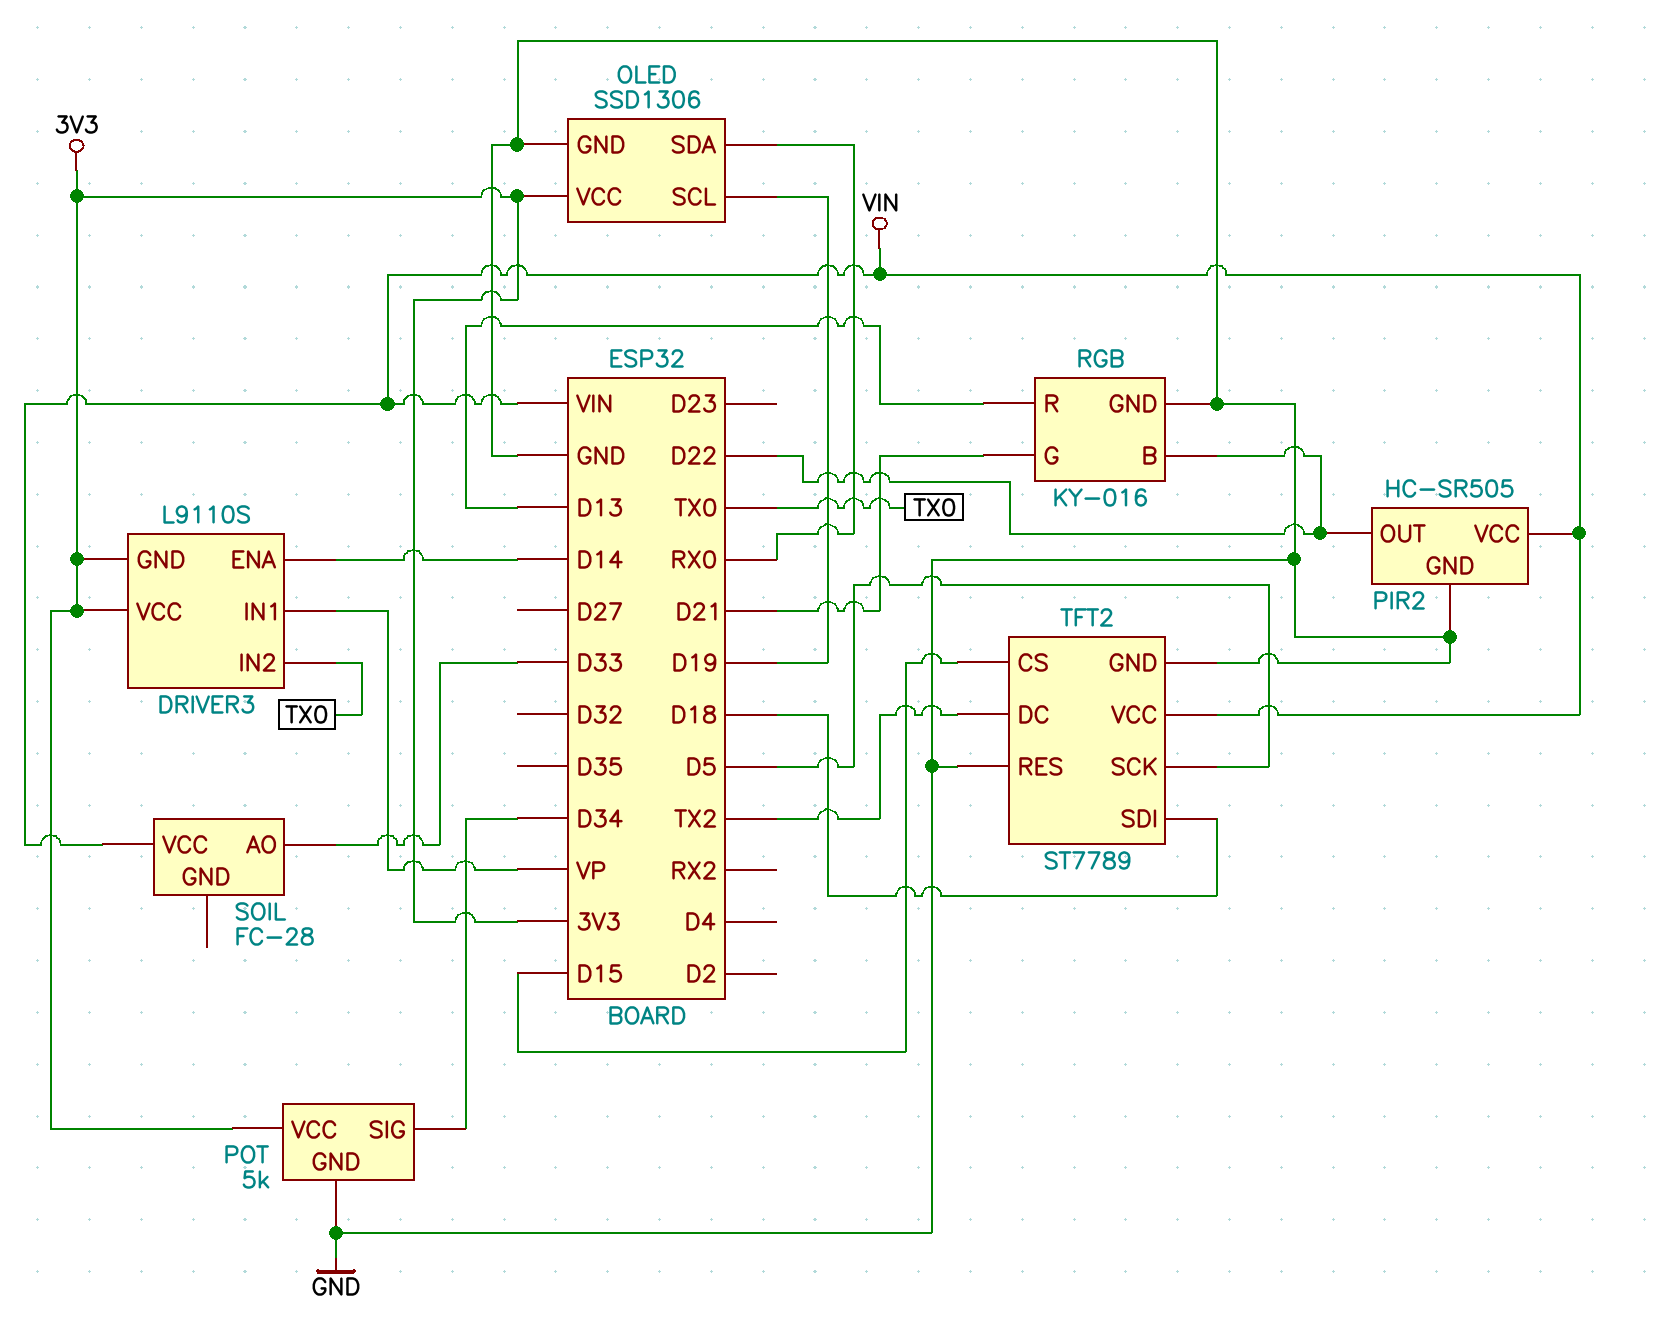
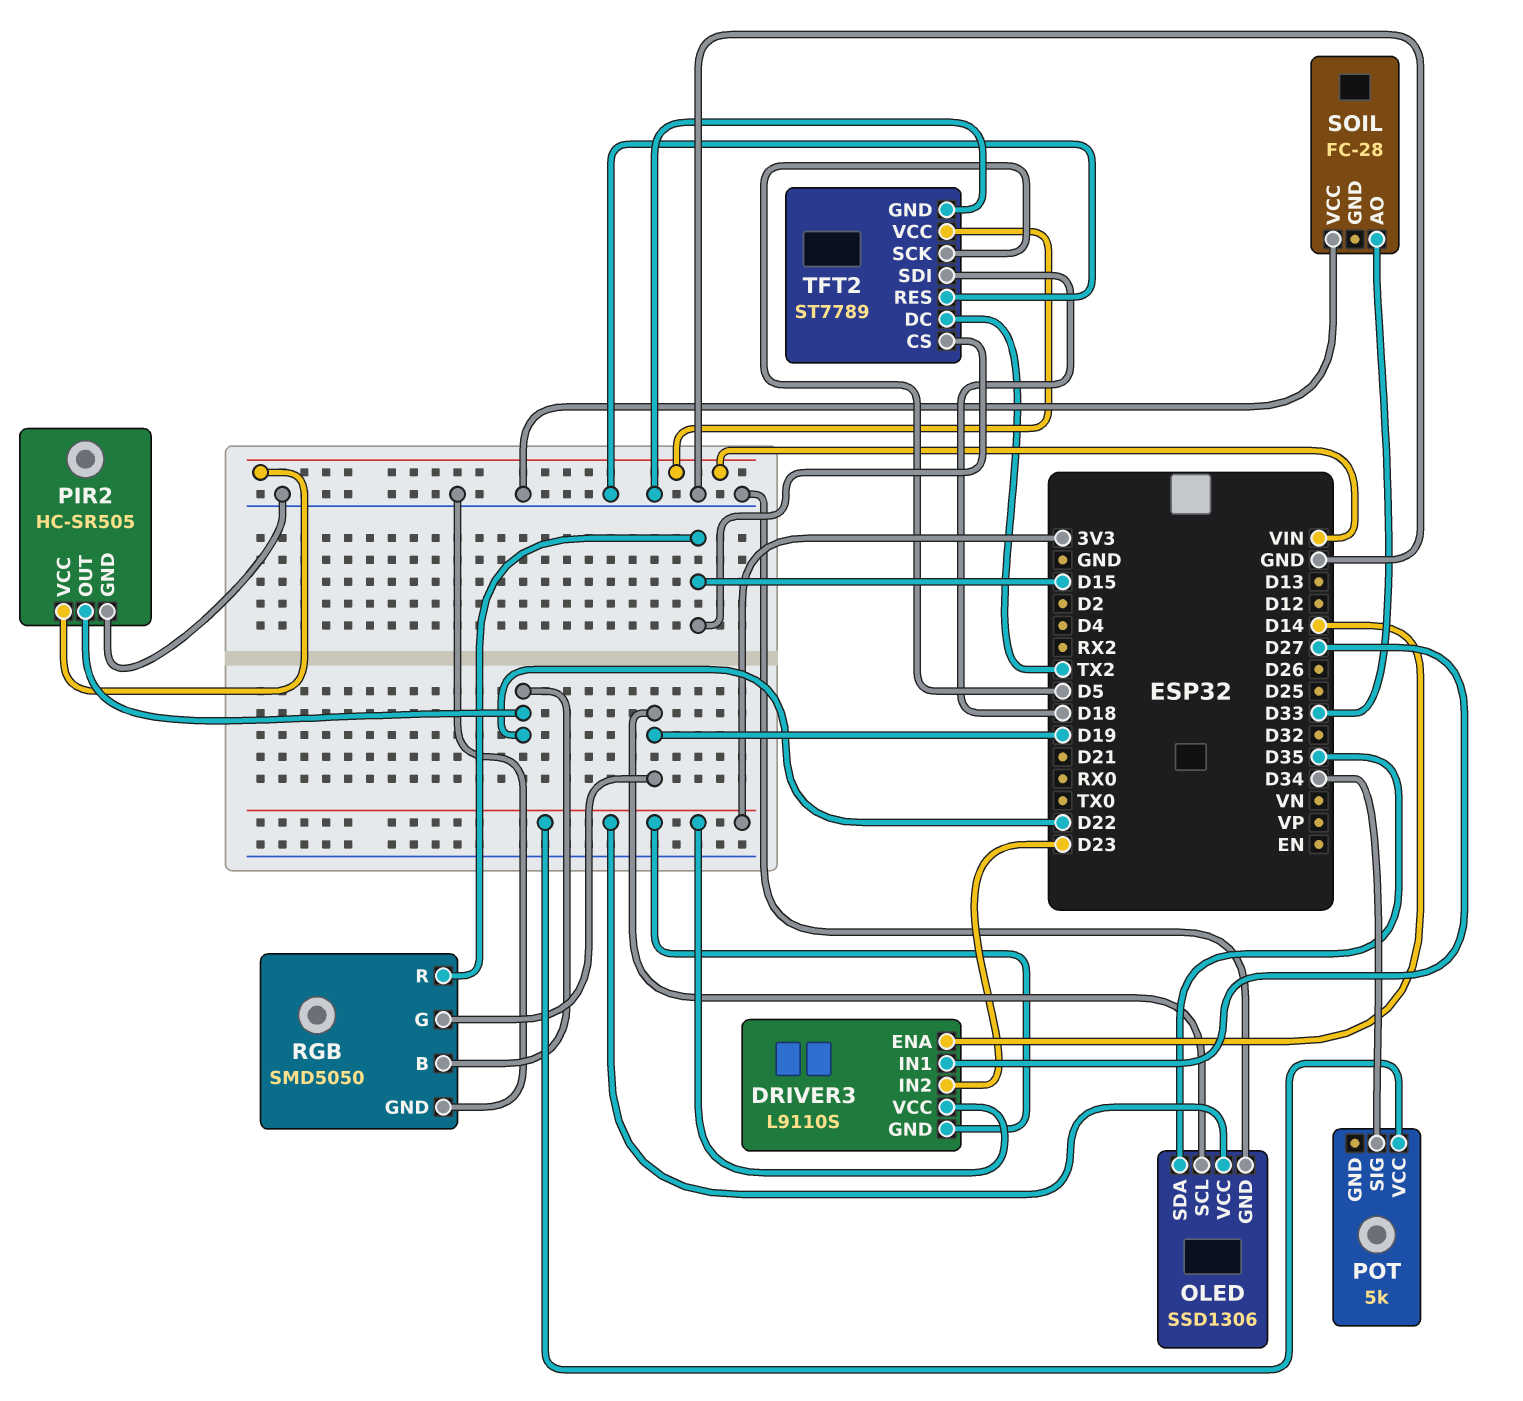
DRIVER3 pin IN1: VP -> D27
DRIVER3 pin IN2: TX0 -> D23
OLED pin SDA: RX0 -> D35
POT pin GND: GND -> none
RGB: KY-016 -> SMD5050
RGB pin G: D21 -> D19
RGB pin R: D13 -> D15
SOIL pin VCC: VIN -> GND

